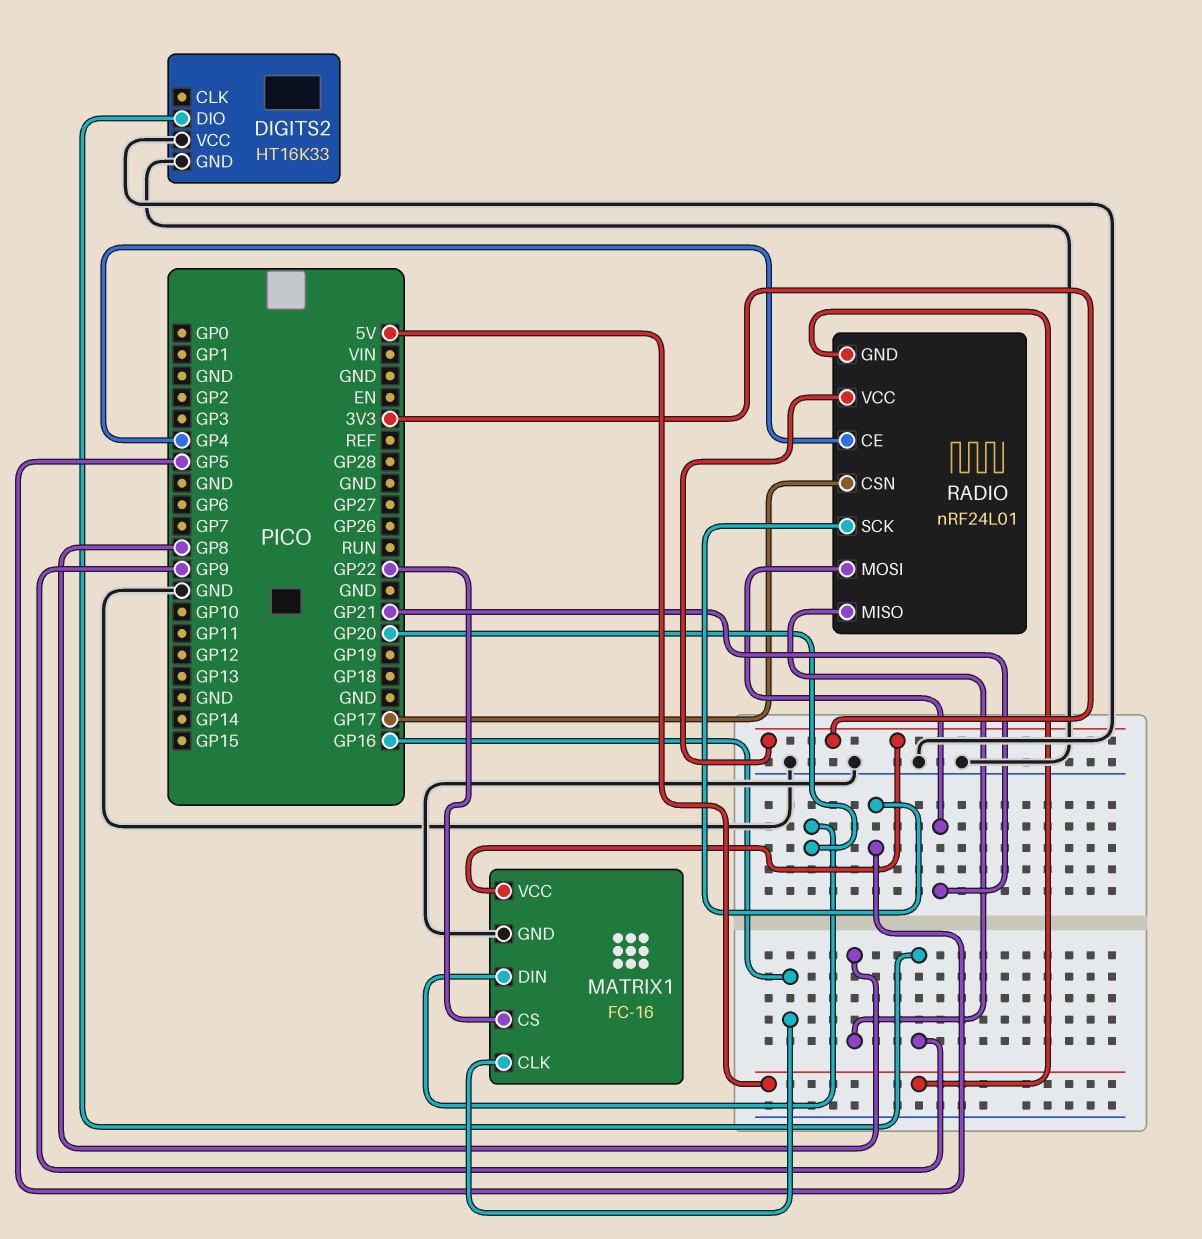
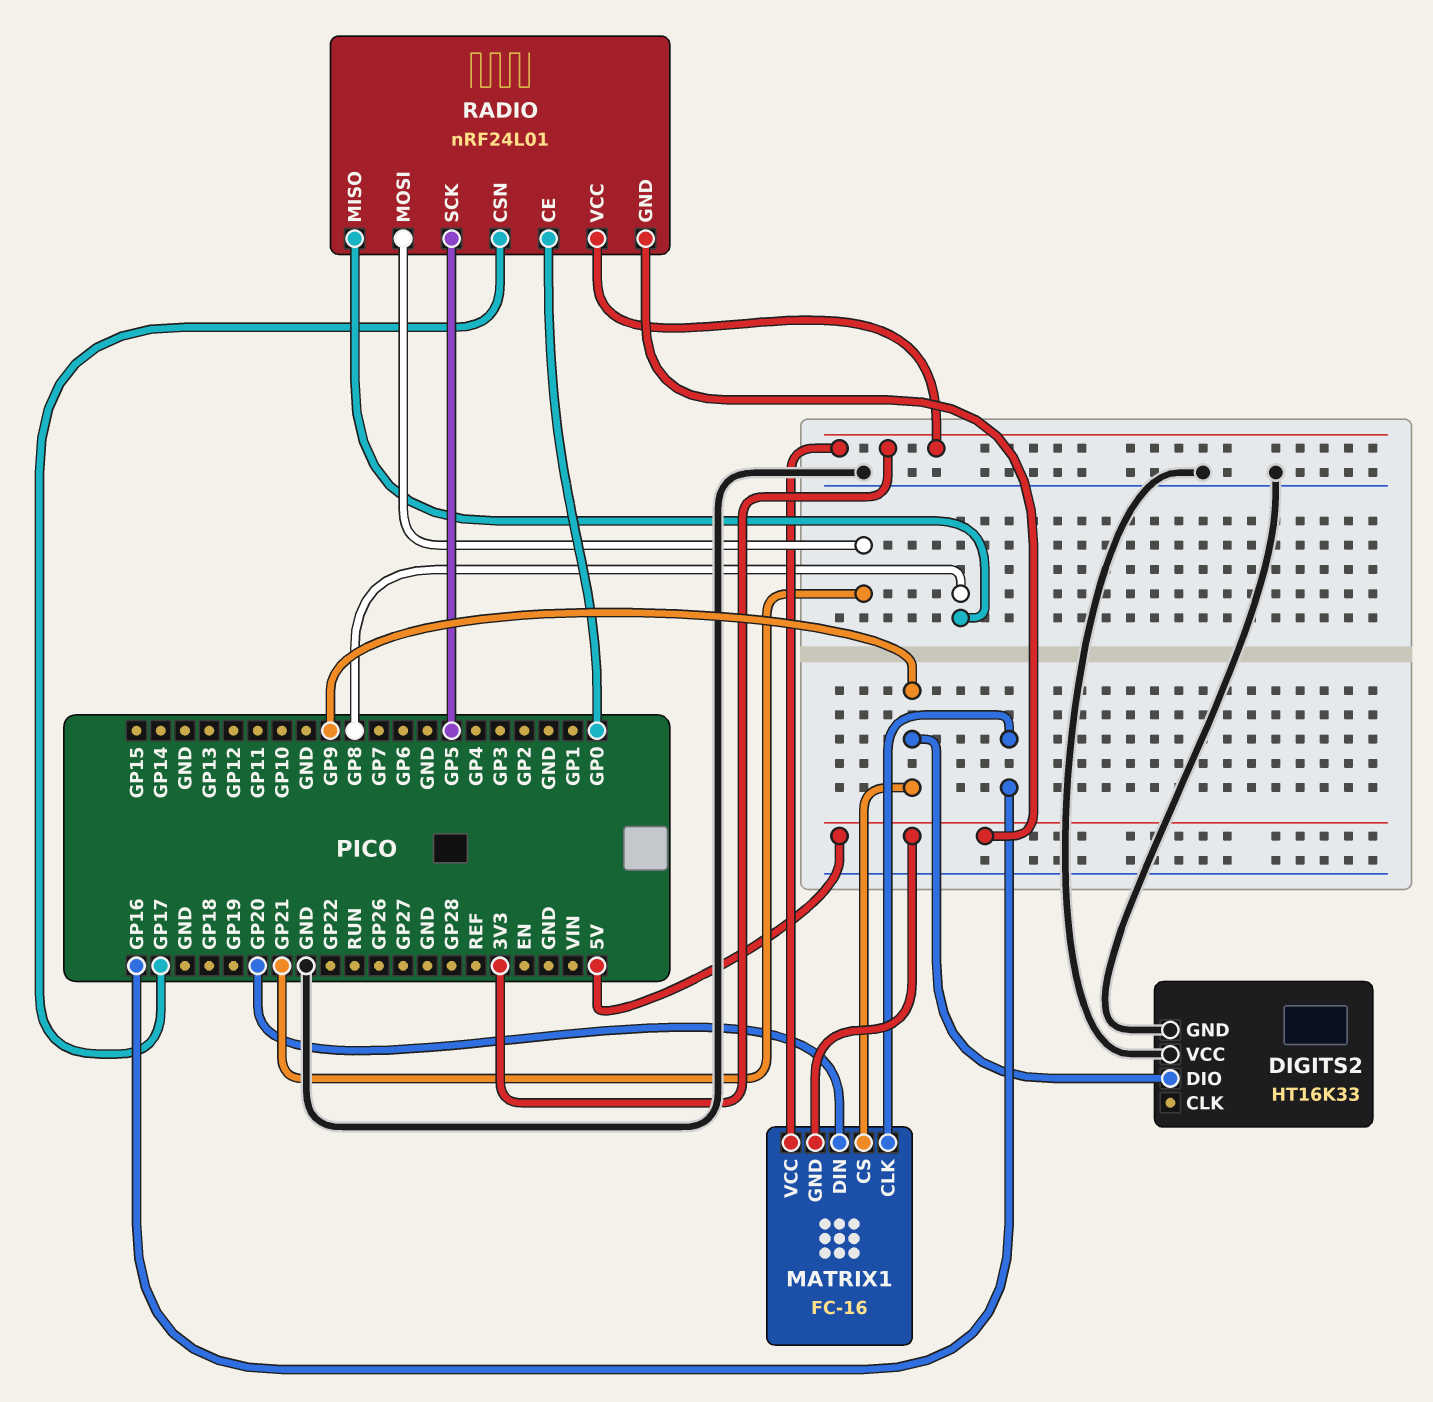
MATRIX1 pin CS: GP22 -> GP9
MATRIX1 pin GND: GND -> 5V
RADIO pin CE: GP4 -> GP0

